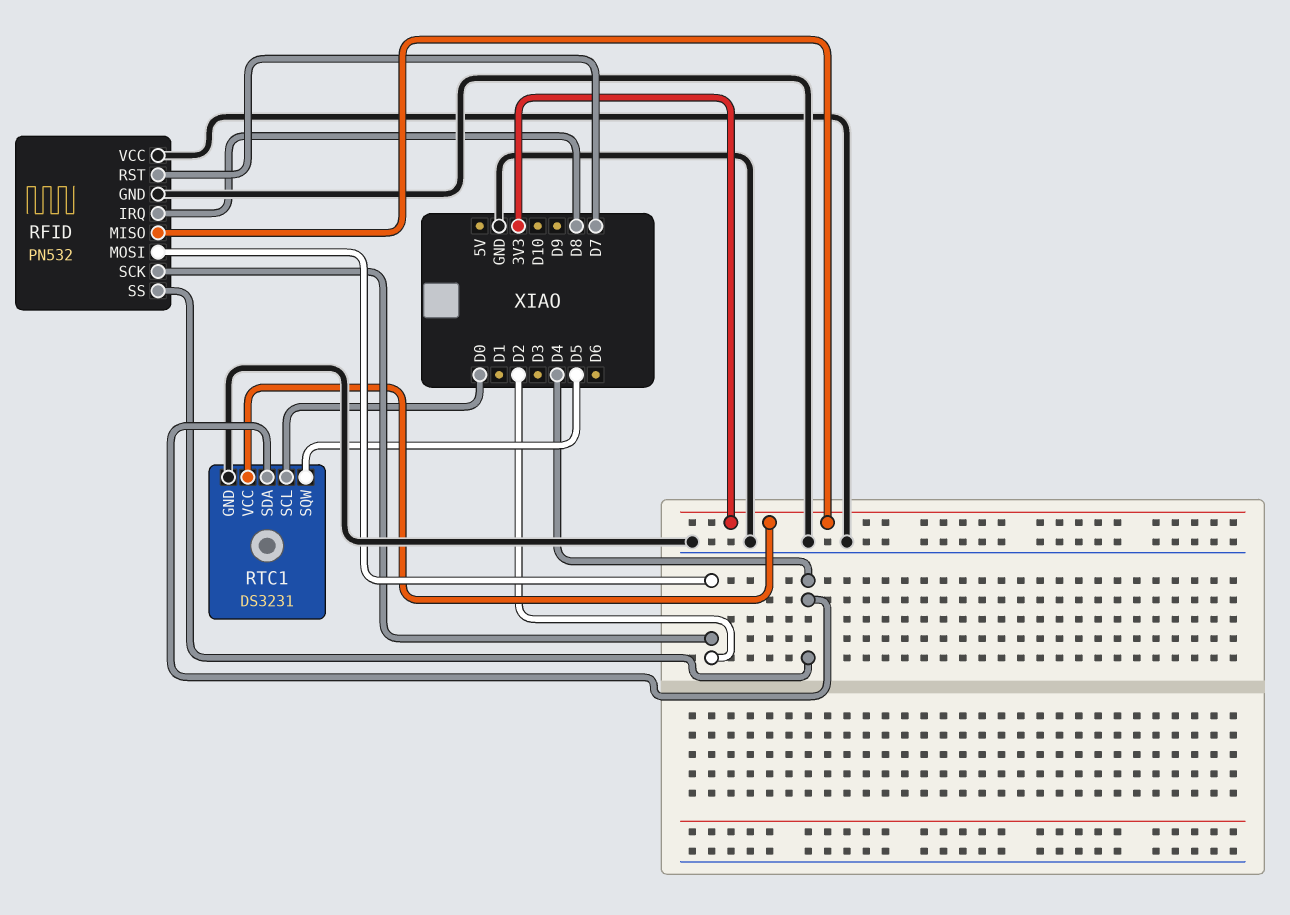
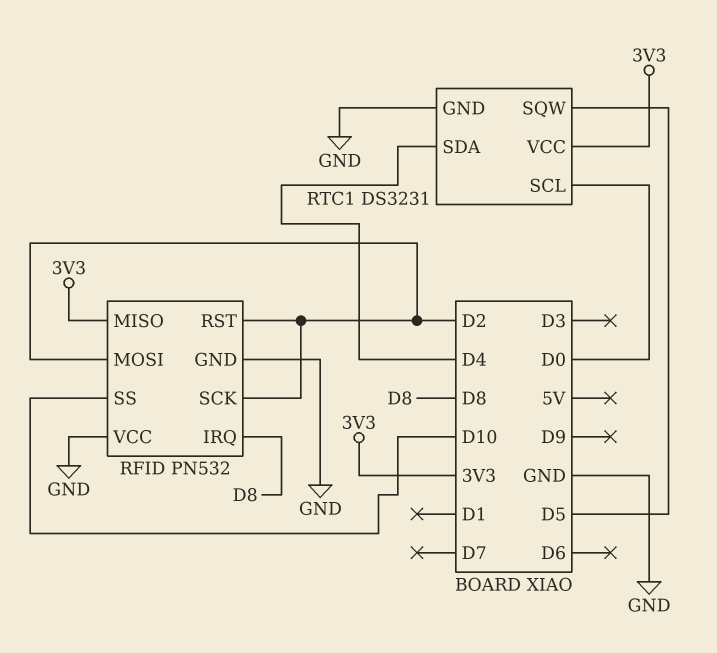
RFID pin RST: D7 -> D2
RFID pin SS: D4 -> D10

